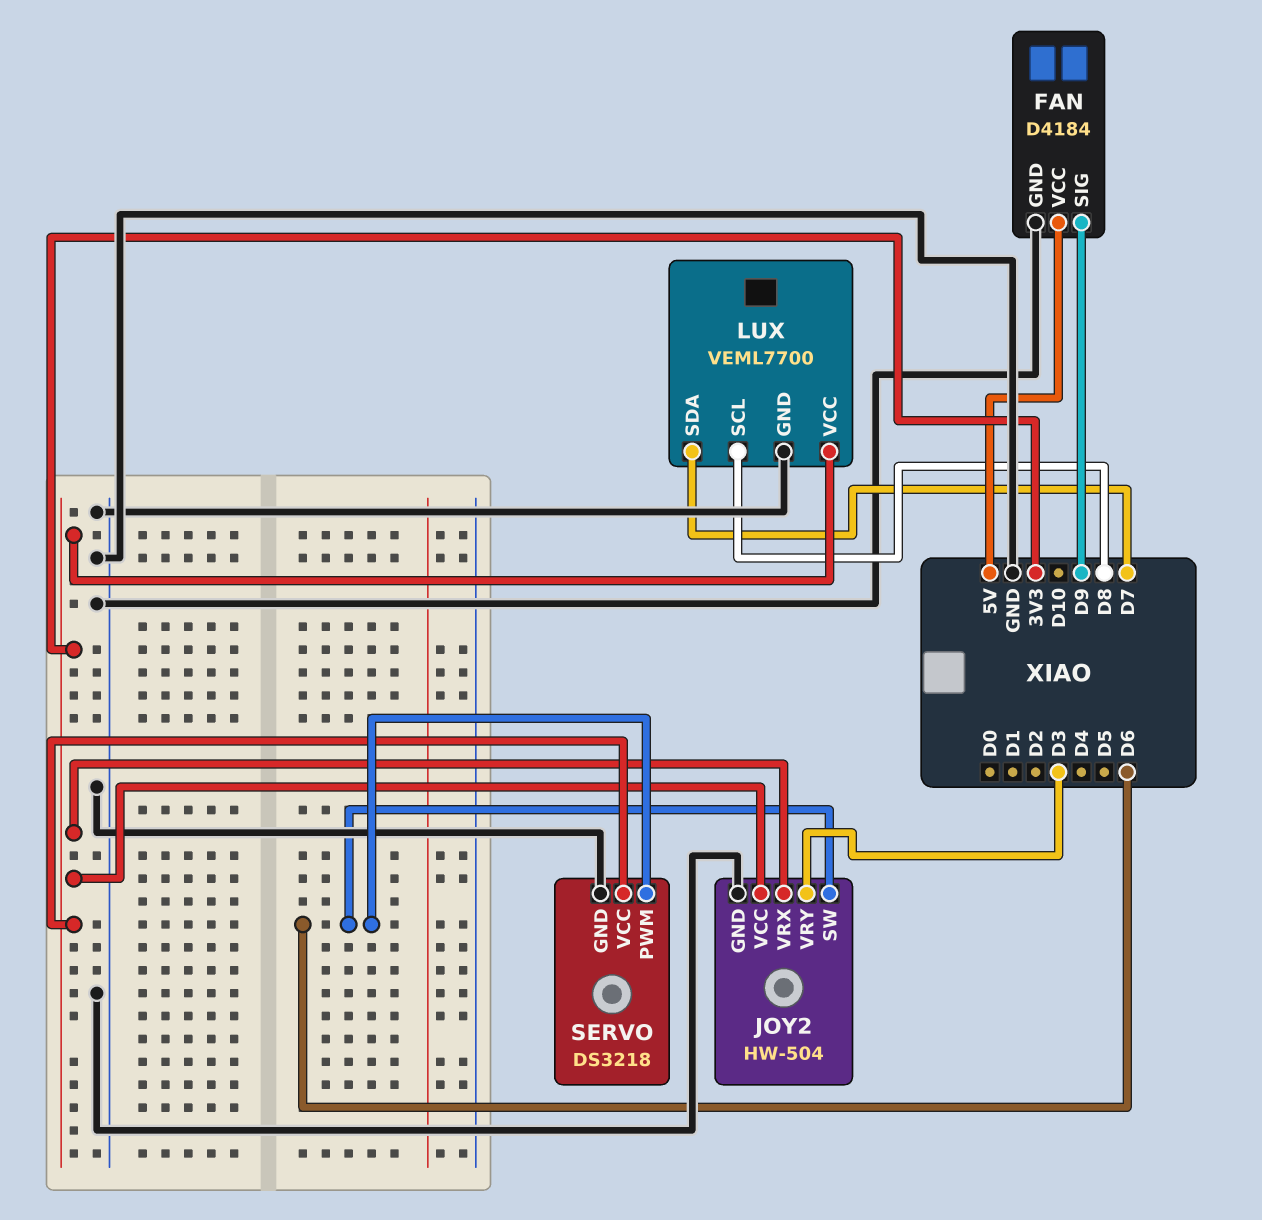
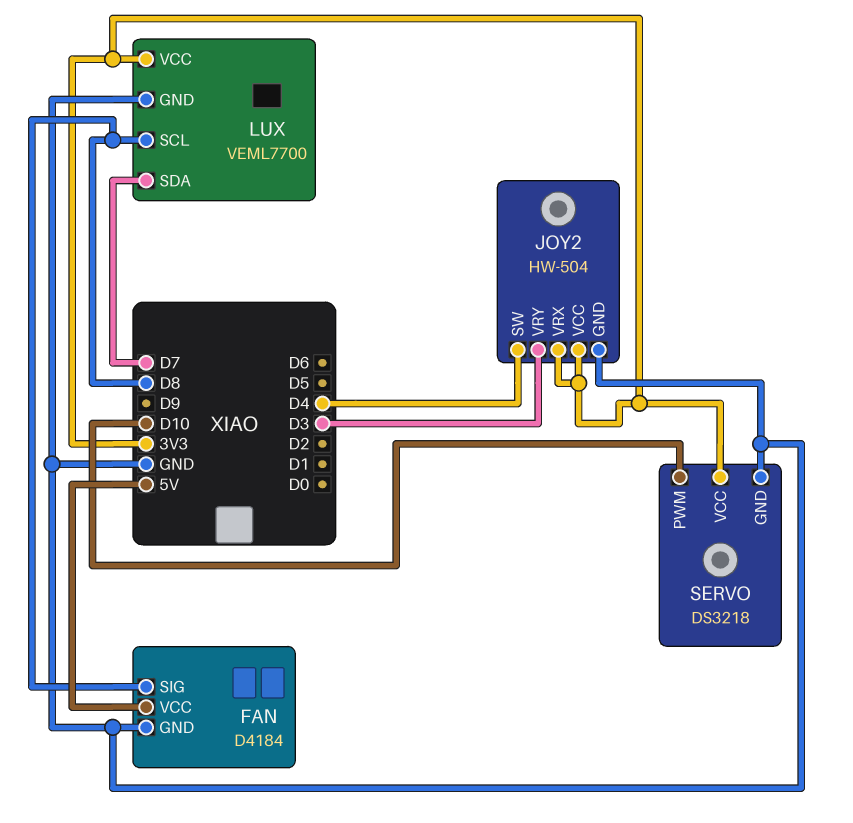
FAN pin SIG: D9 -> D8
JOY2 pin SW: D6 -> D4
SERVO pin PWM: D6 -> D10

